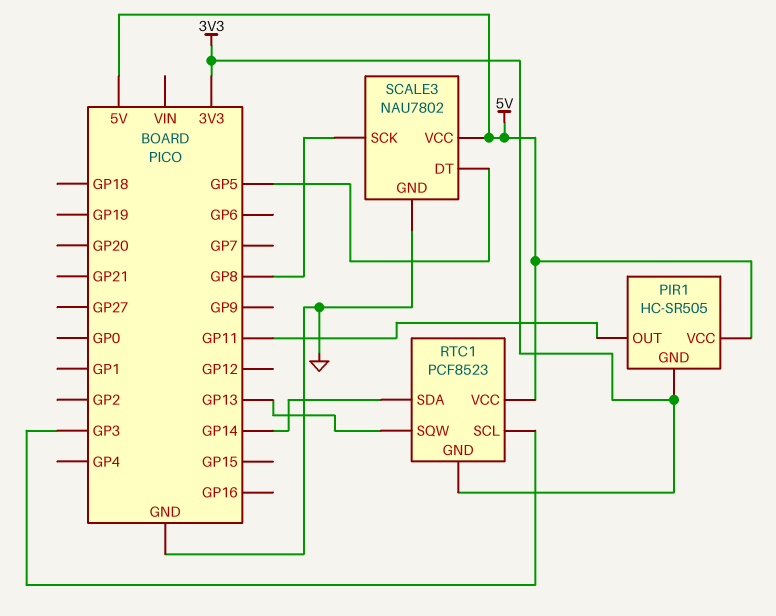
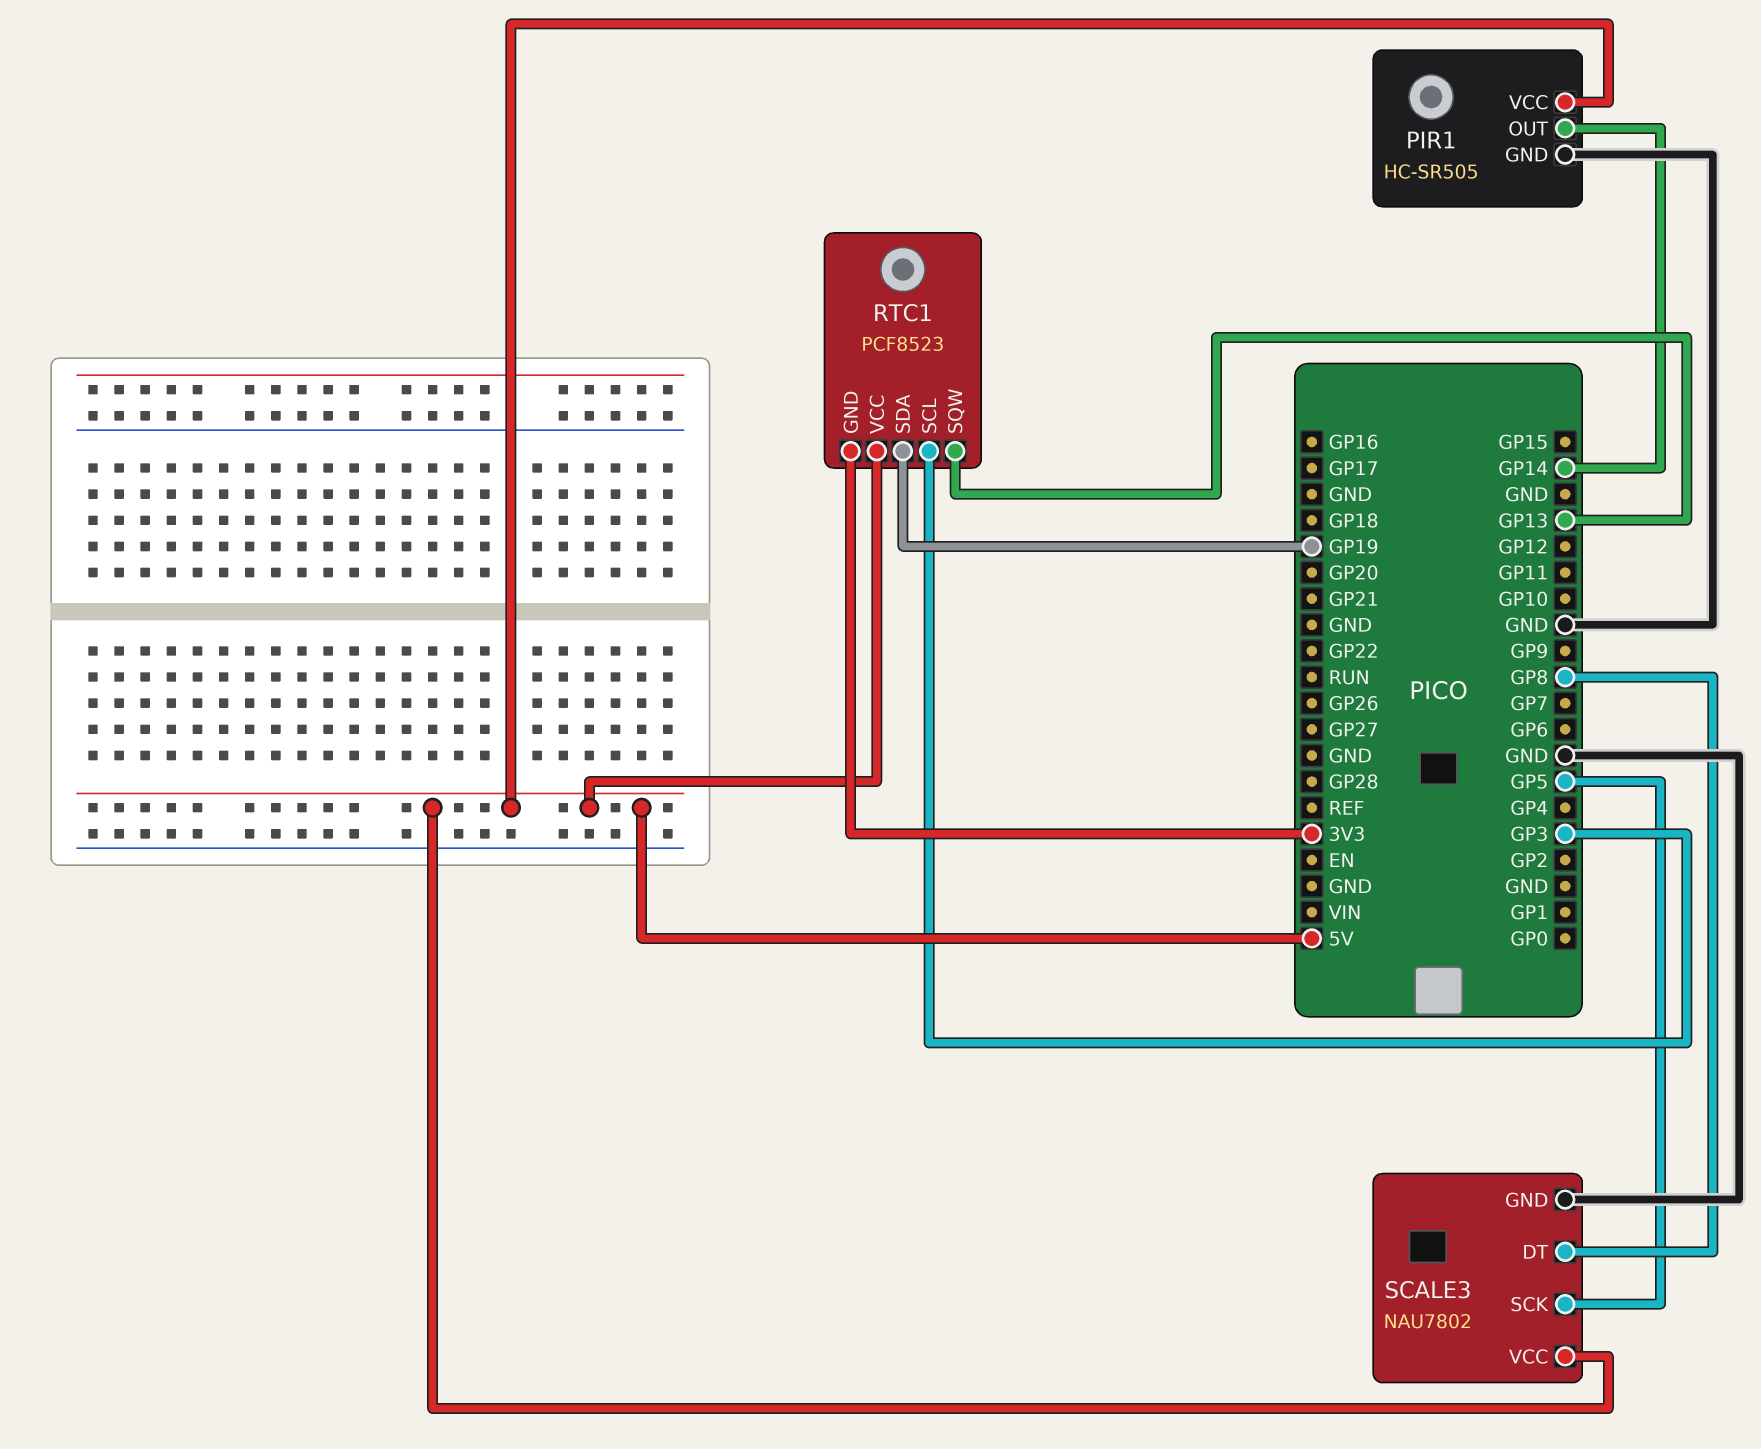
PIR1 pin GND: 3V3 -> GND
PIR1 pin OUT: GP11 -> GP14
RTC1 pin SDA: GP14 -> GP19
SCALE3 pin DT: GP5 -> GP8
SCALE3 pin SCK: GP8 -> GP5

